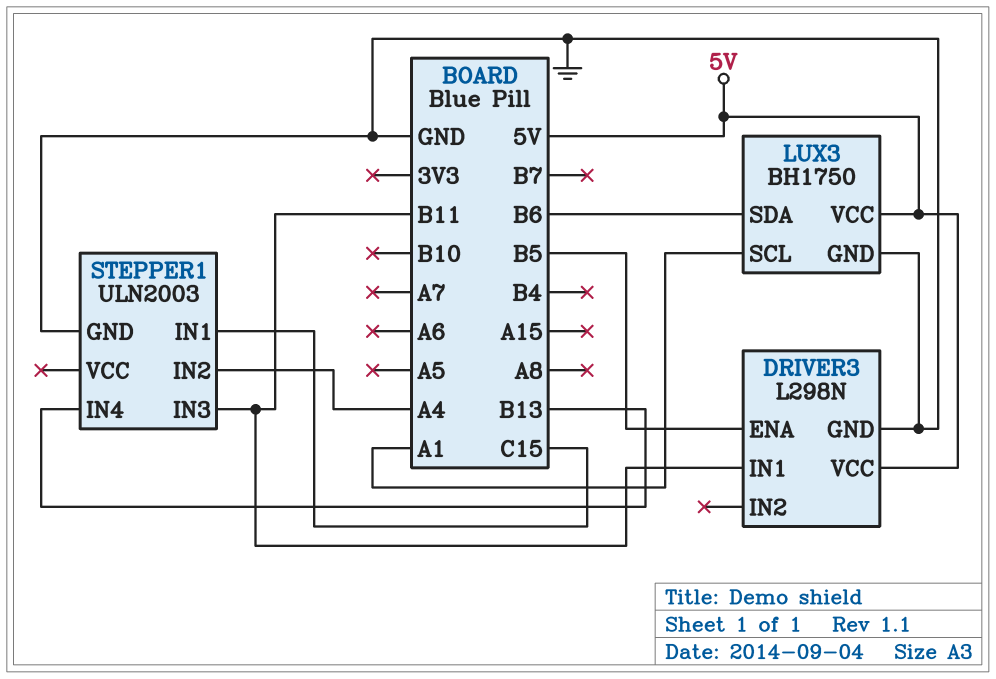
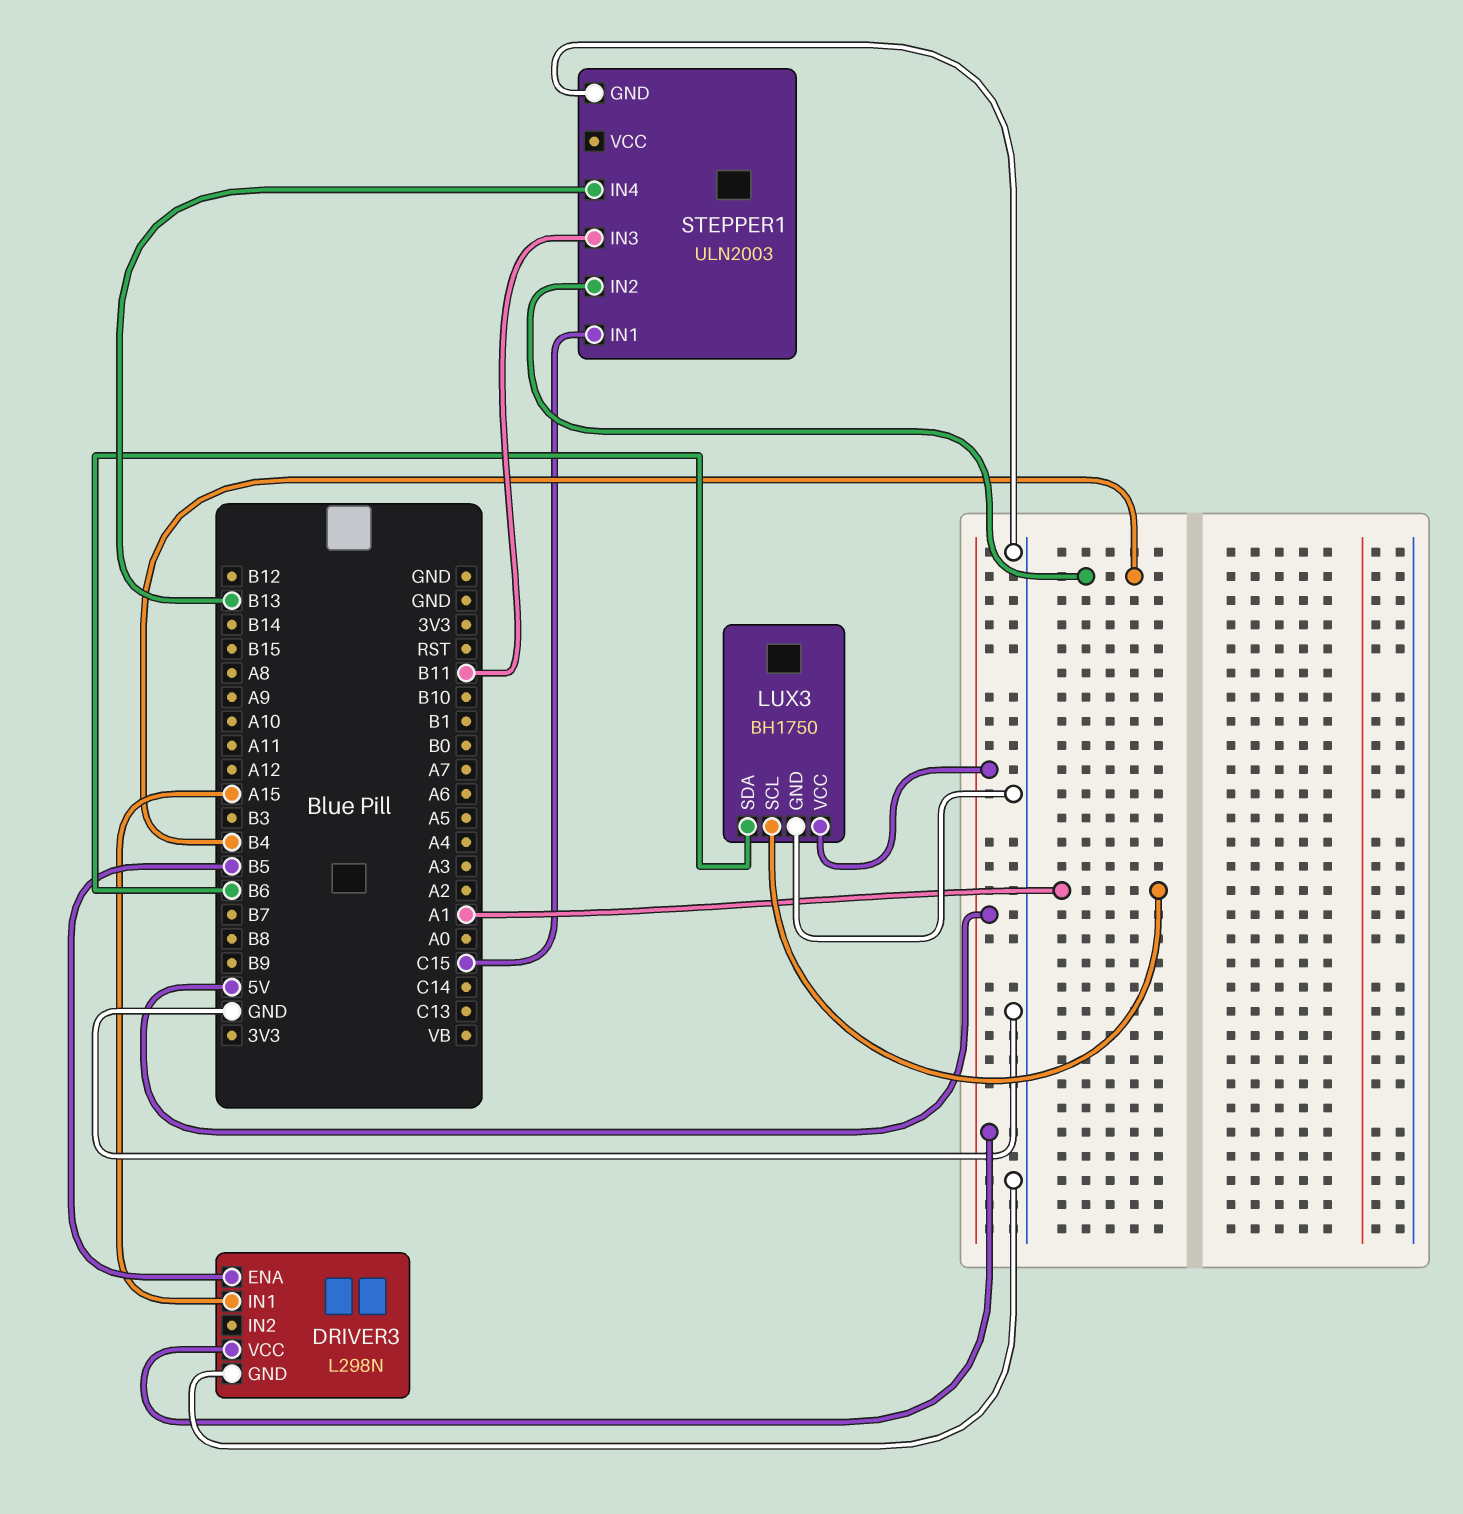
DRIVER3 pin IN1: B11 -> A15
STEPPER1 pin IN2: A4 -> B4

